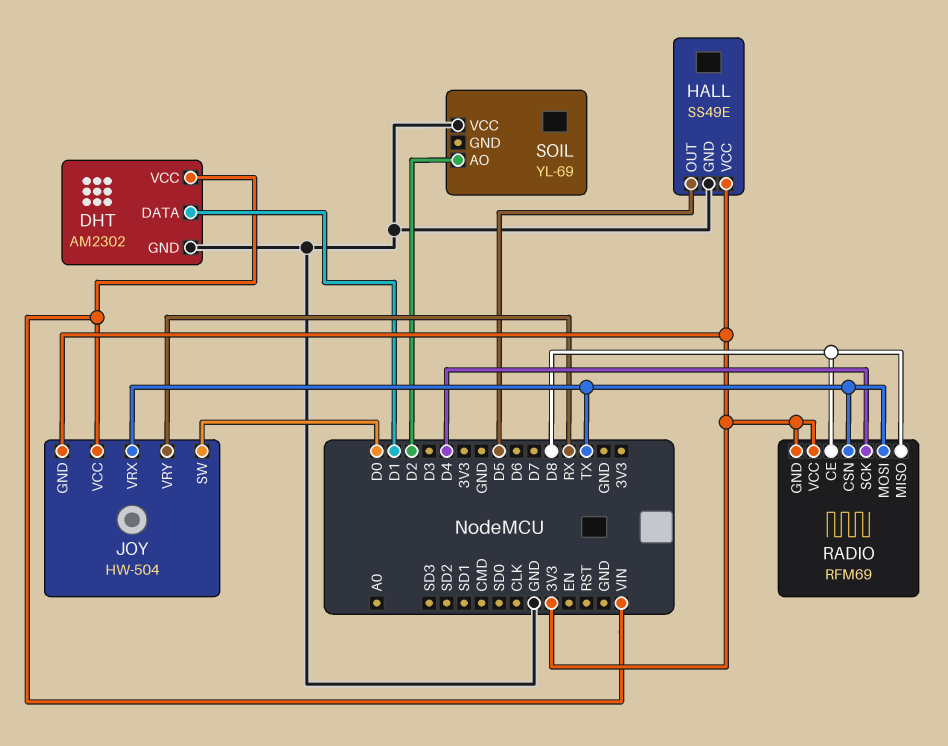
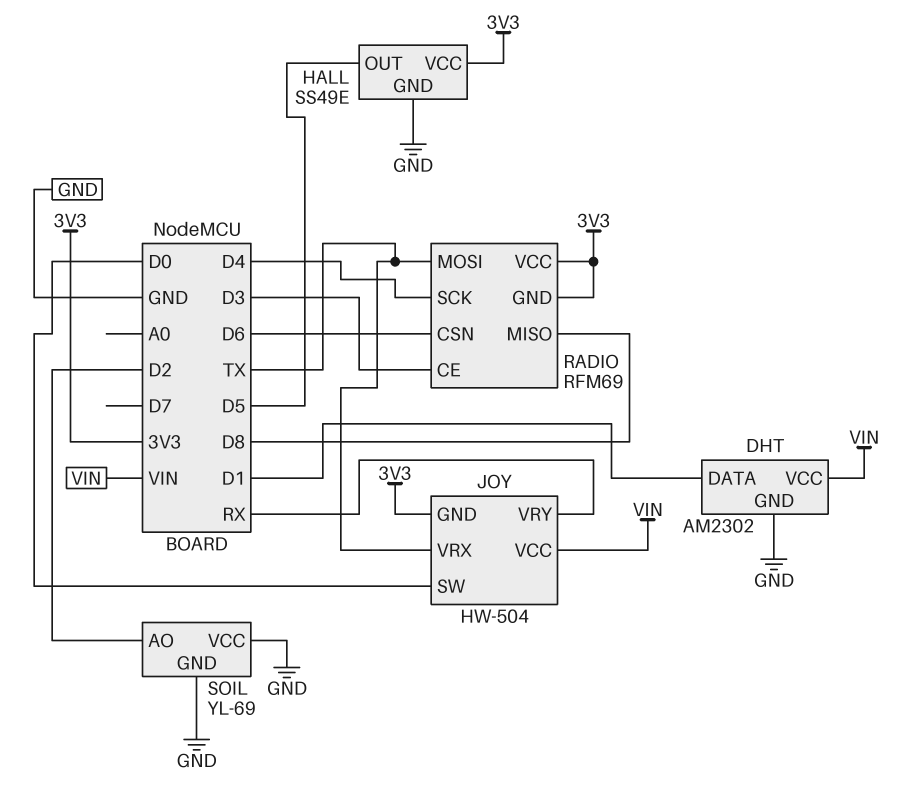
RADIO pin CE: D8 -> D3
RADIO pin CSN: TX -> D6
SOIL pin GND: none -> GND

